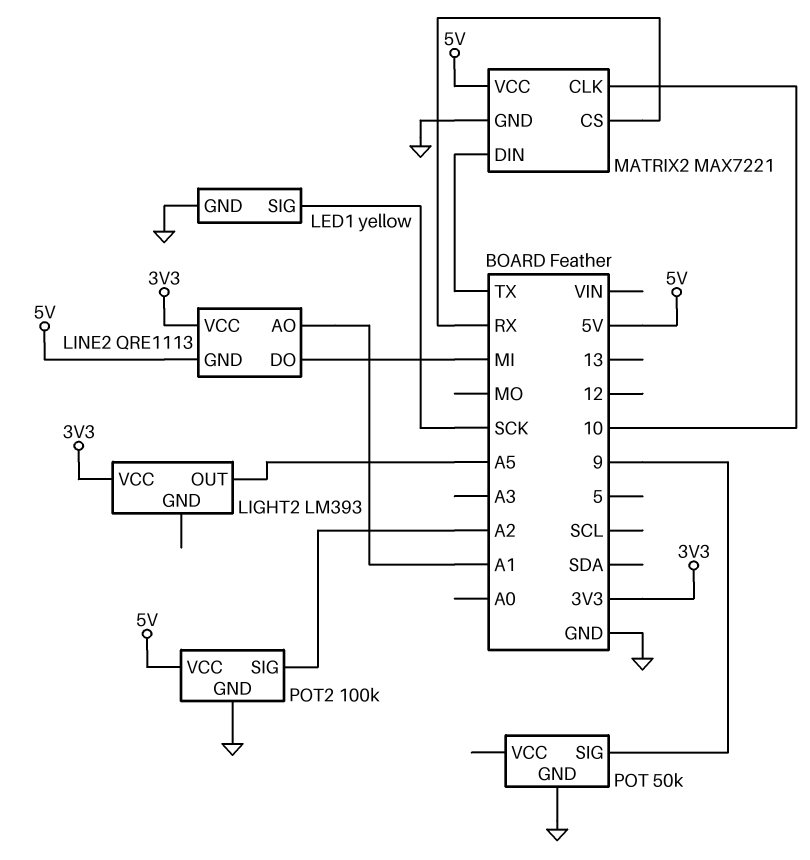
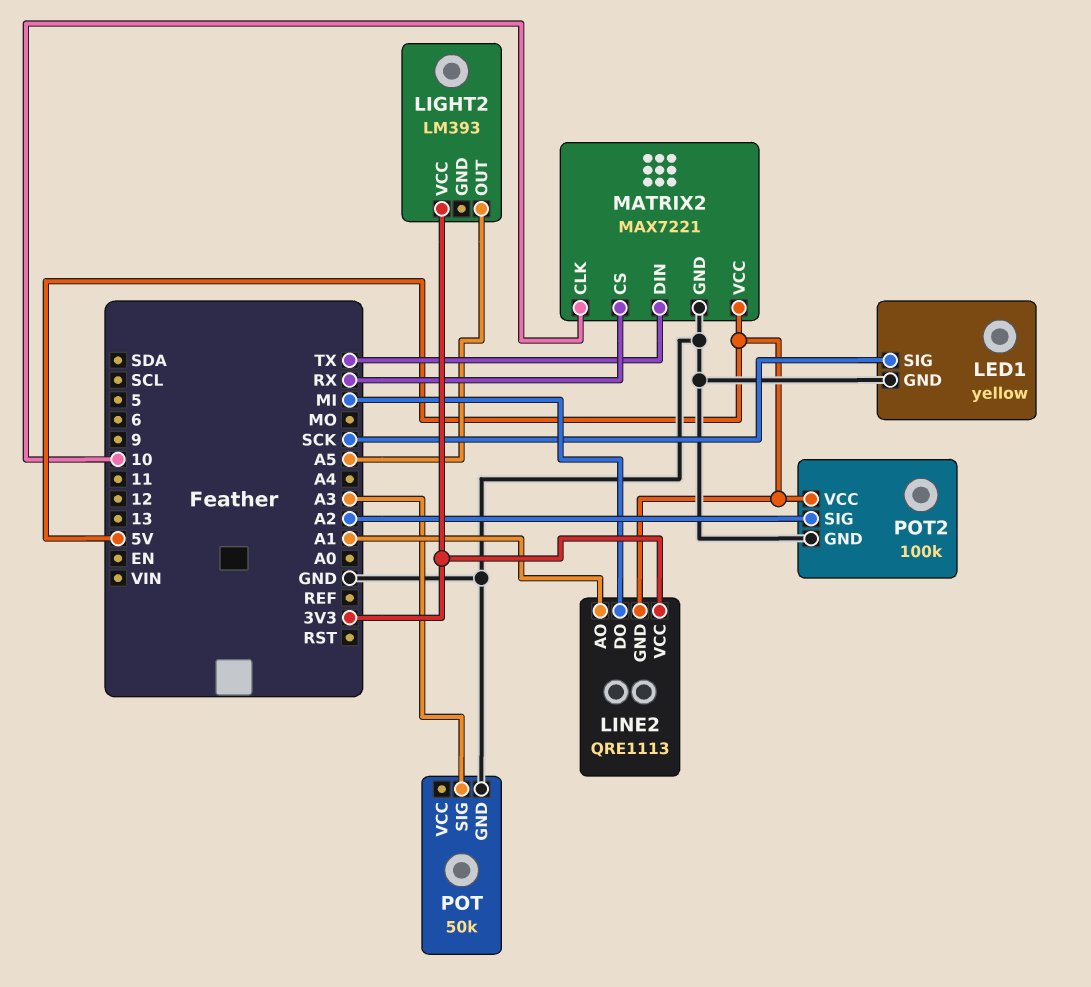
POT pin SIG: 9 -> A3

